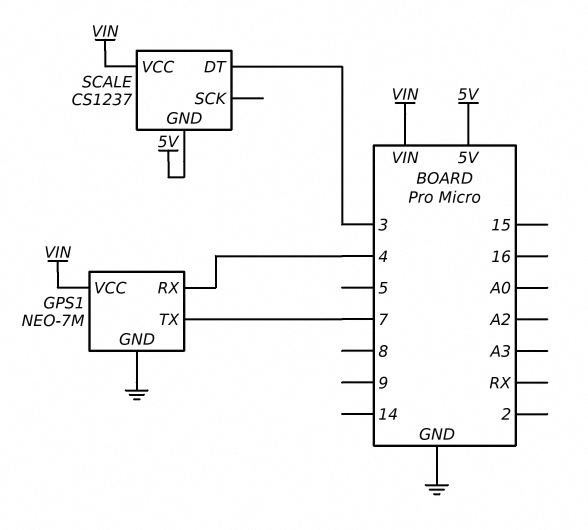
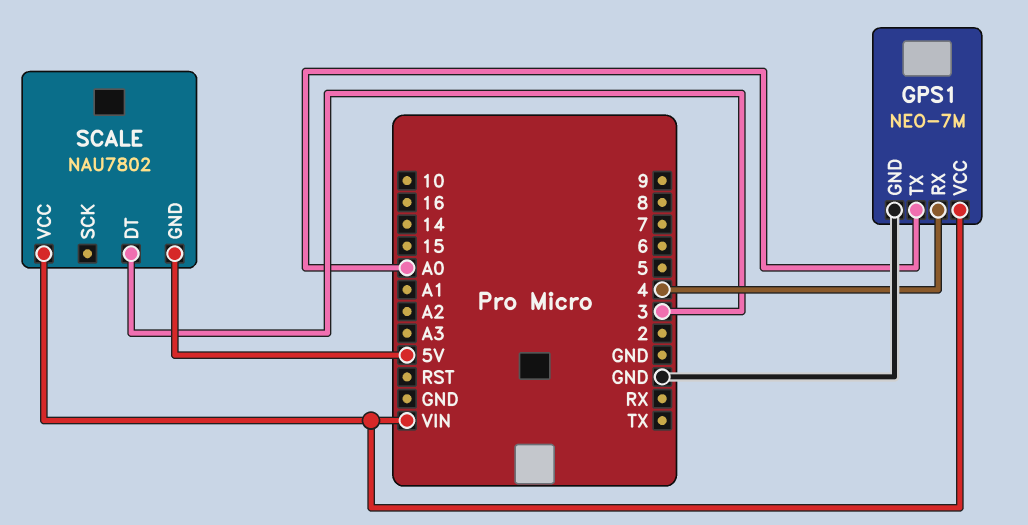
GPS1 pin TX: 7 -> A0
SCALE: CS1237 -> NAU7802

